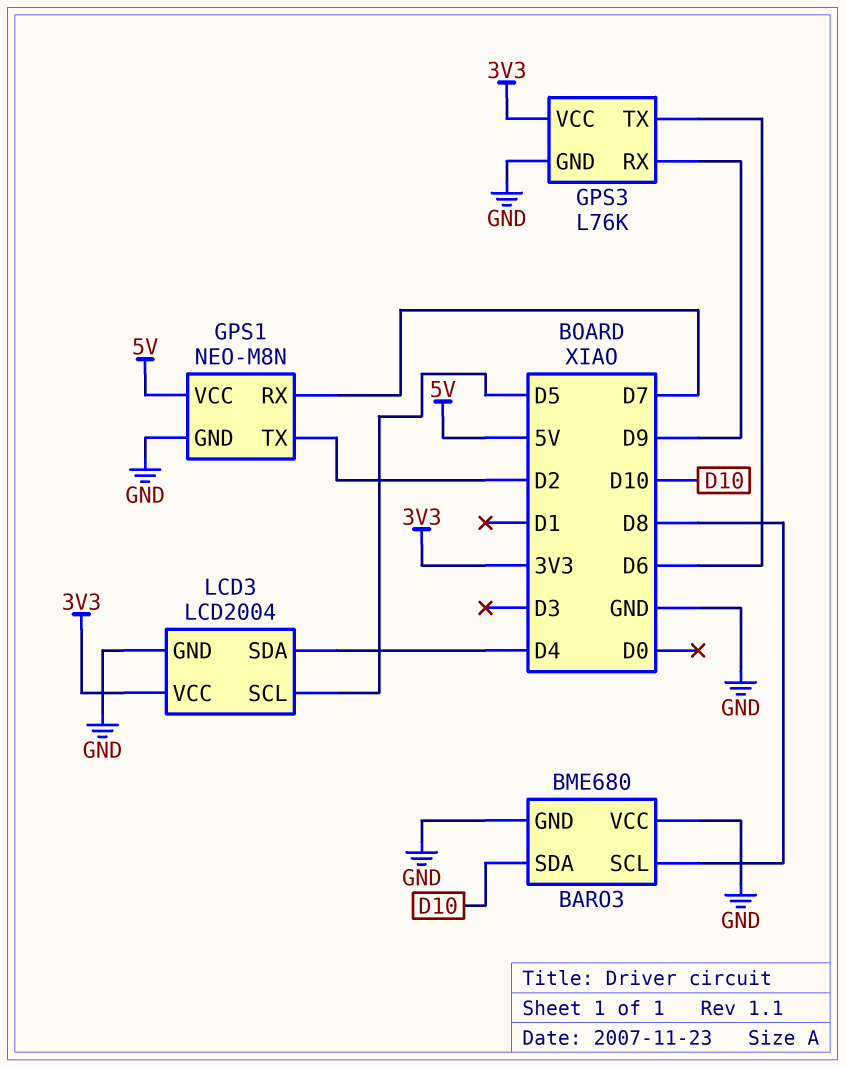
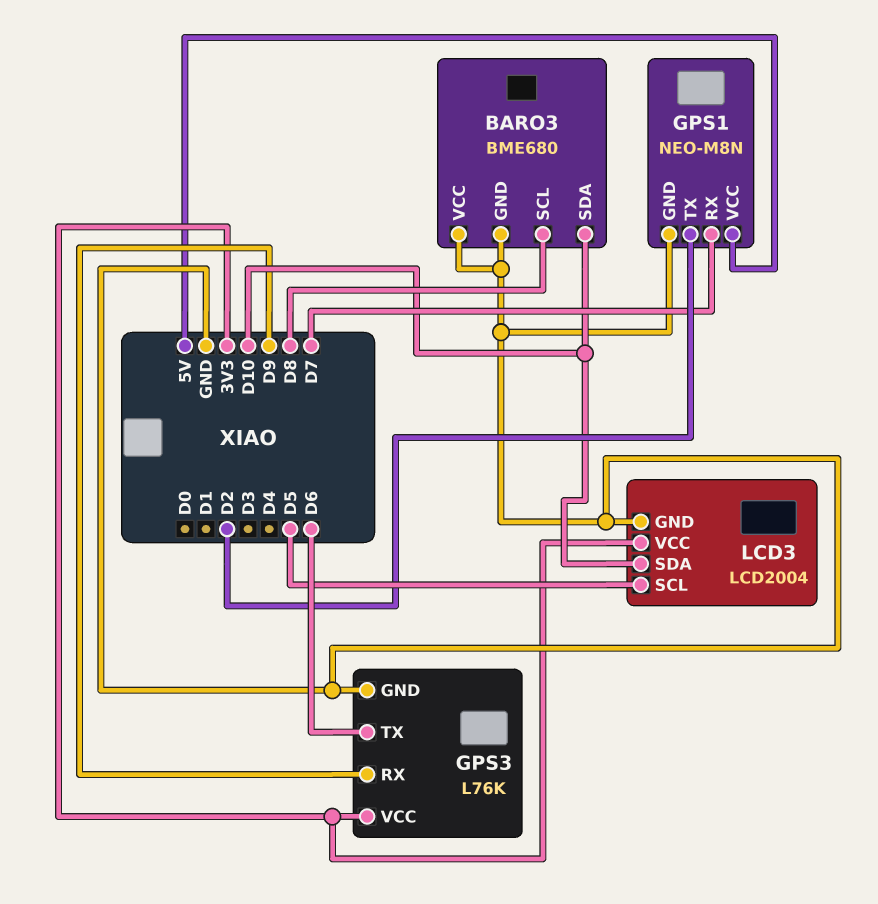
LCD3 pin SDA: D4 -> D10

